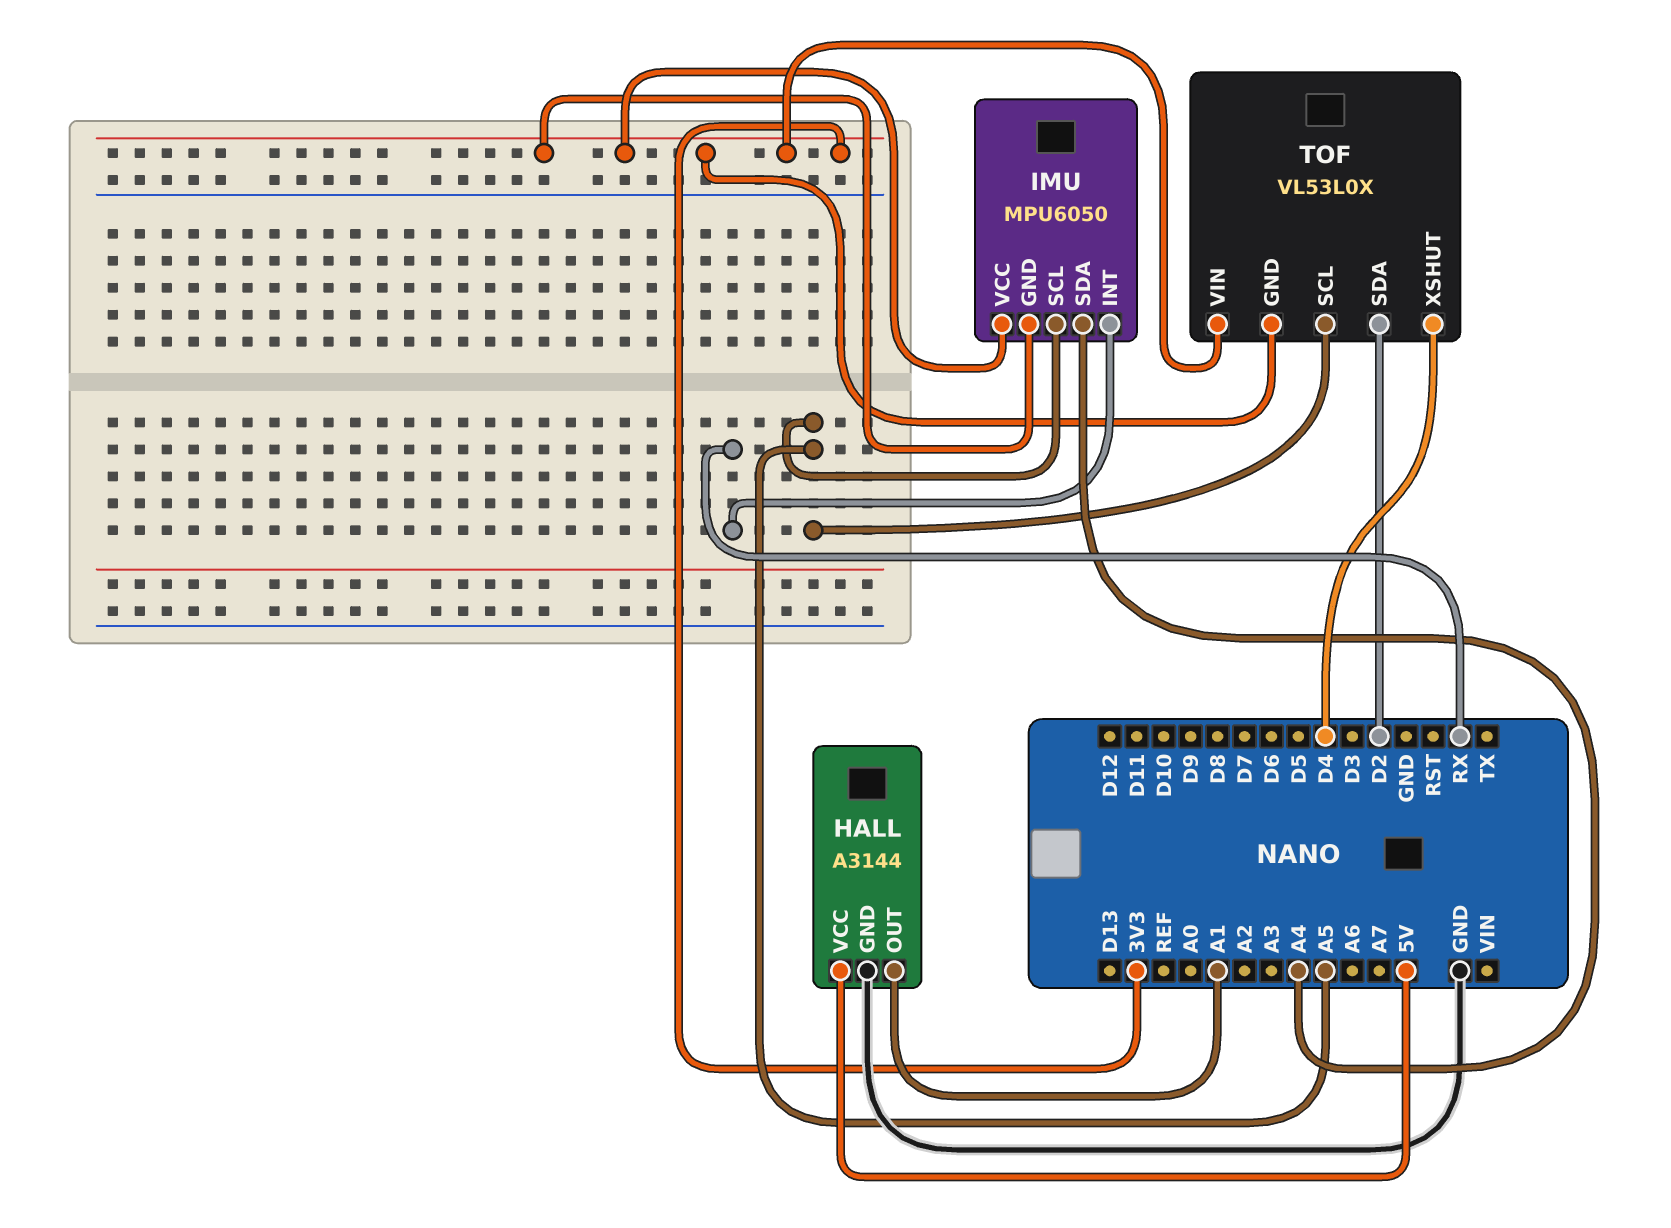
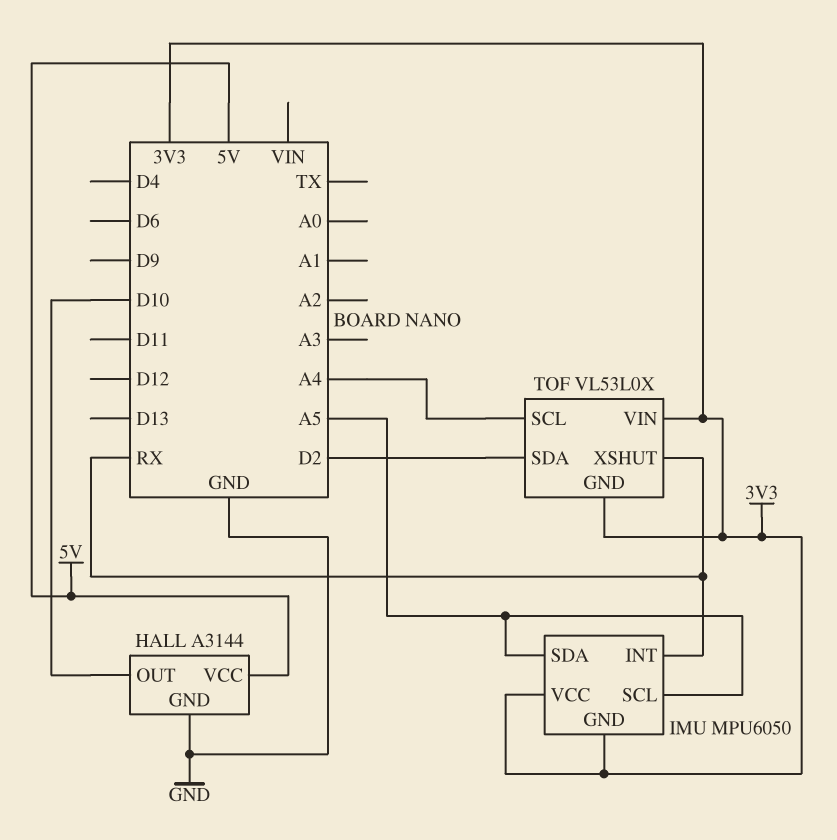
HALL pin OUT: A1 -> D10
IMU pin SDA: A4 -> A5
TOF pin SCL: A5 -> A4
TOF pin XSHUT: D4 -> RX

